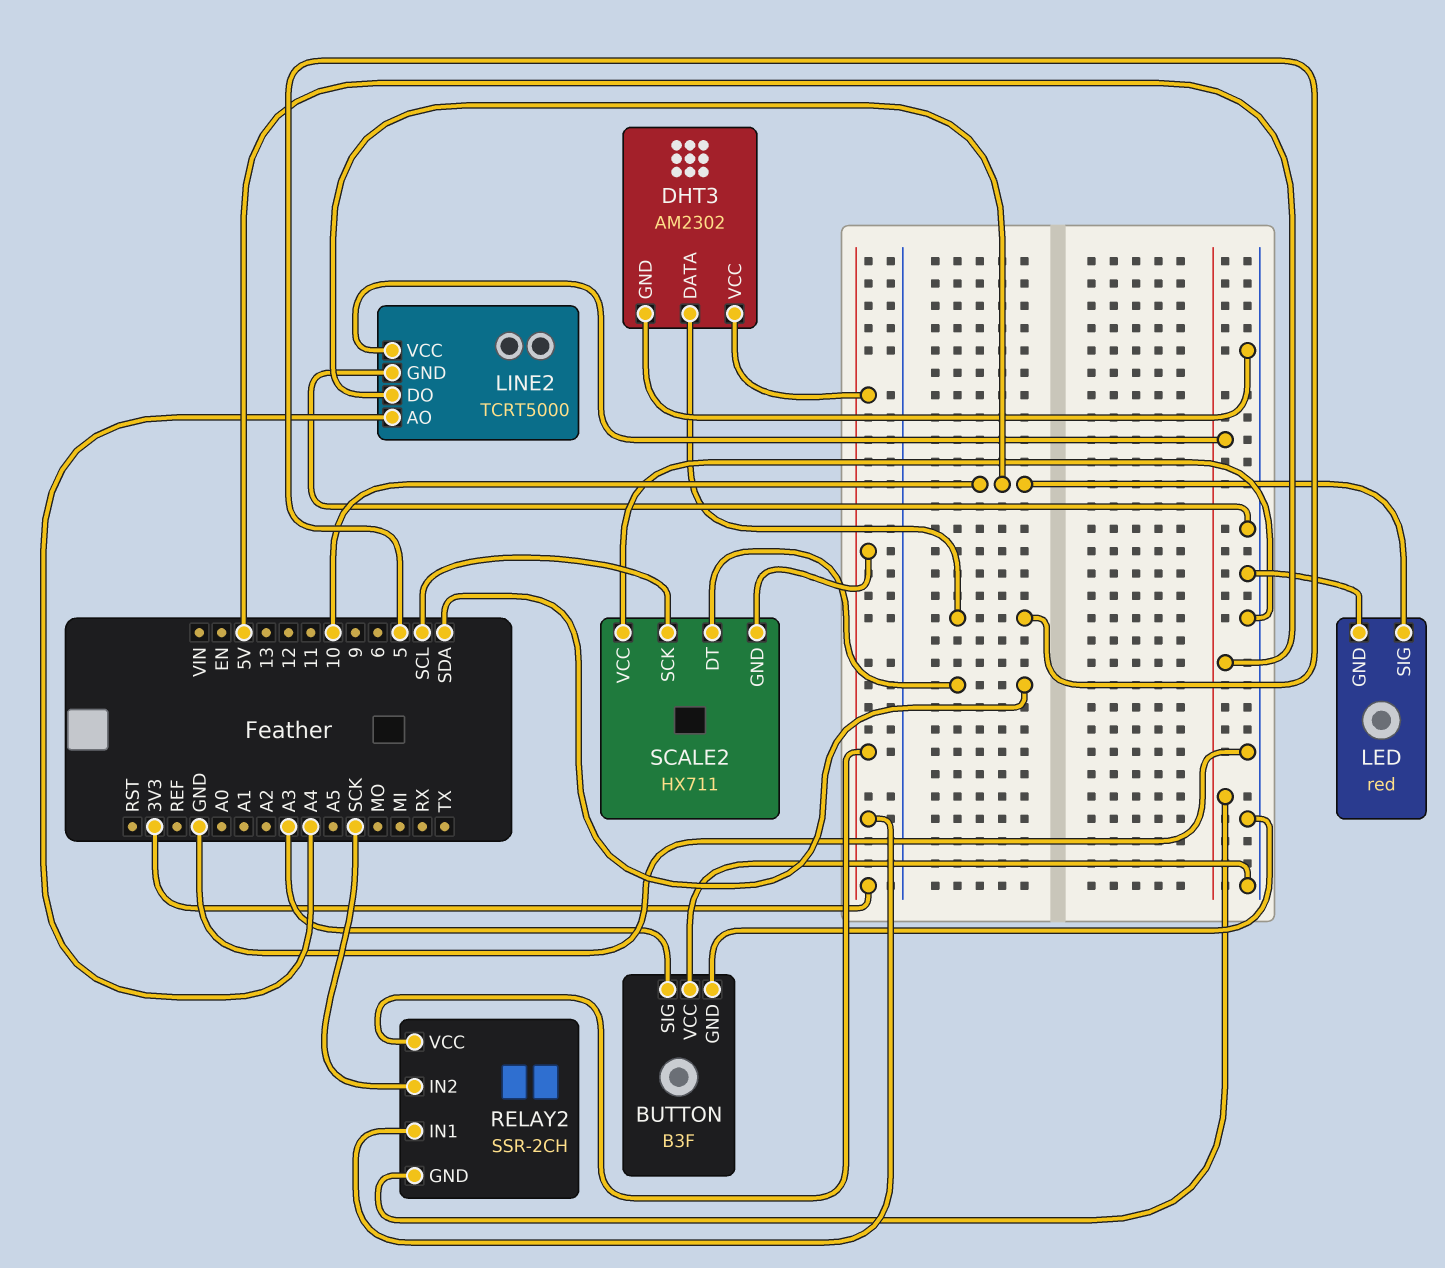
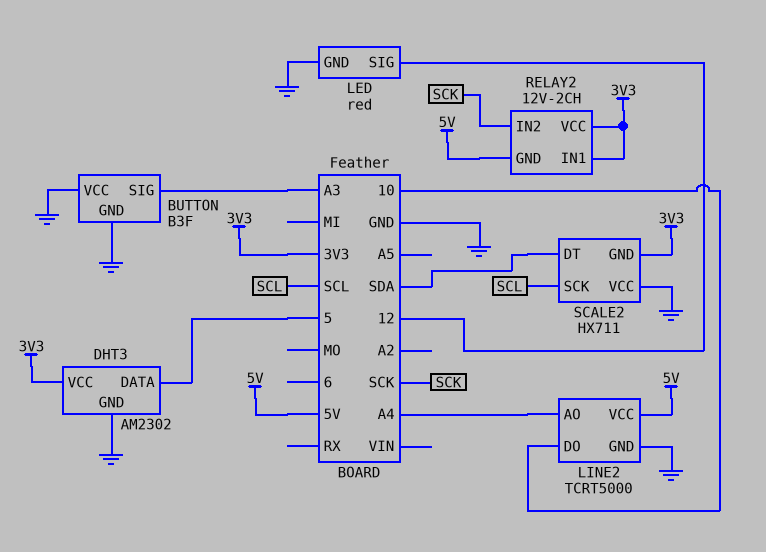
LED pin SIG: 10 -> 12
RELAY2: SSR-2CH -> 12V-2CH

